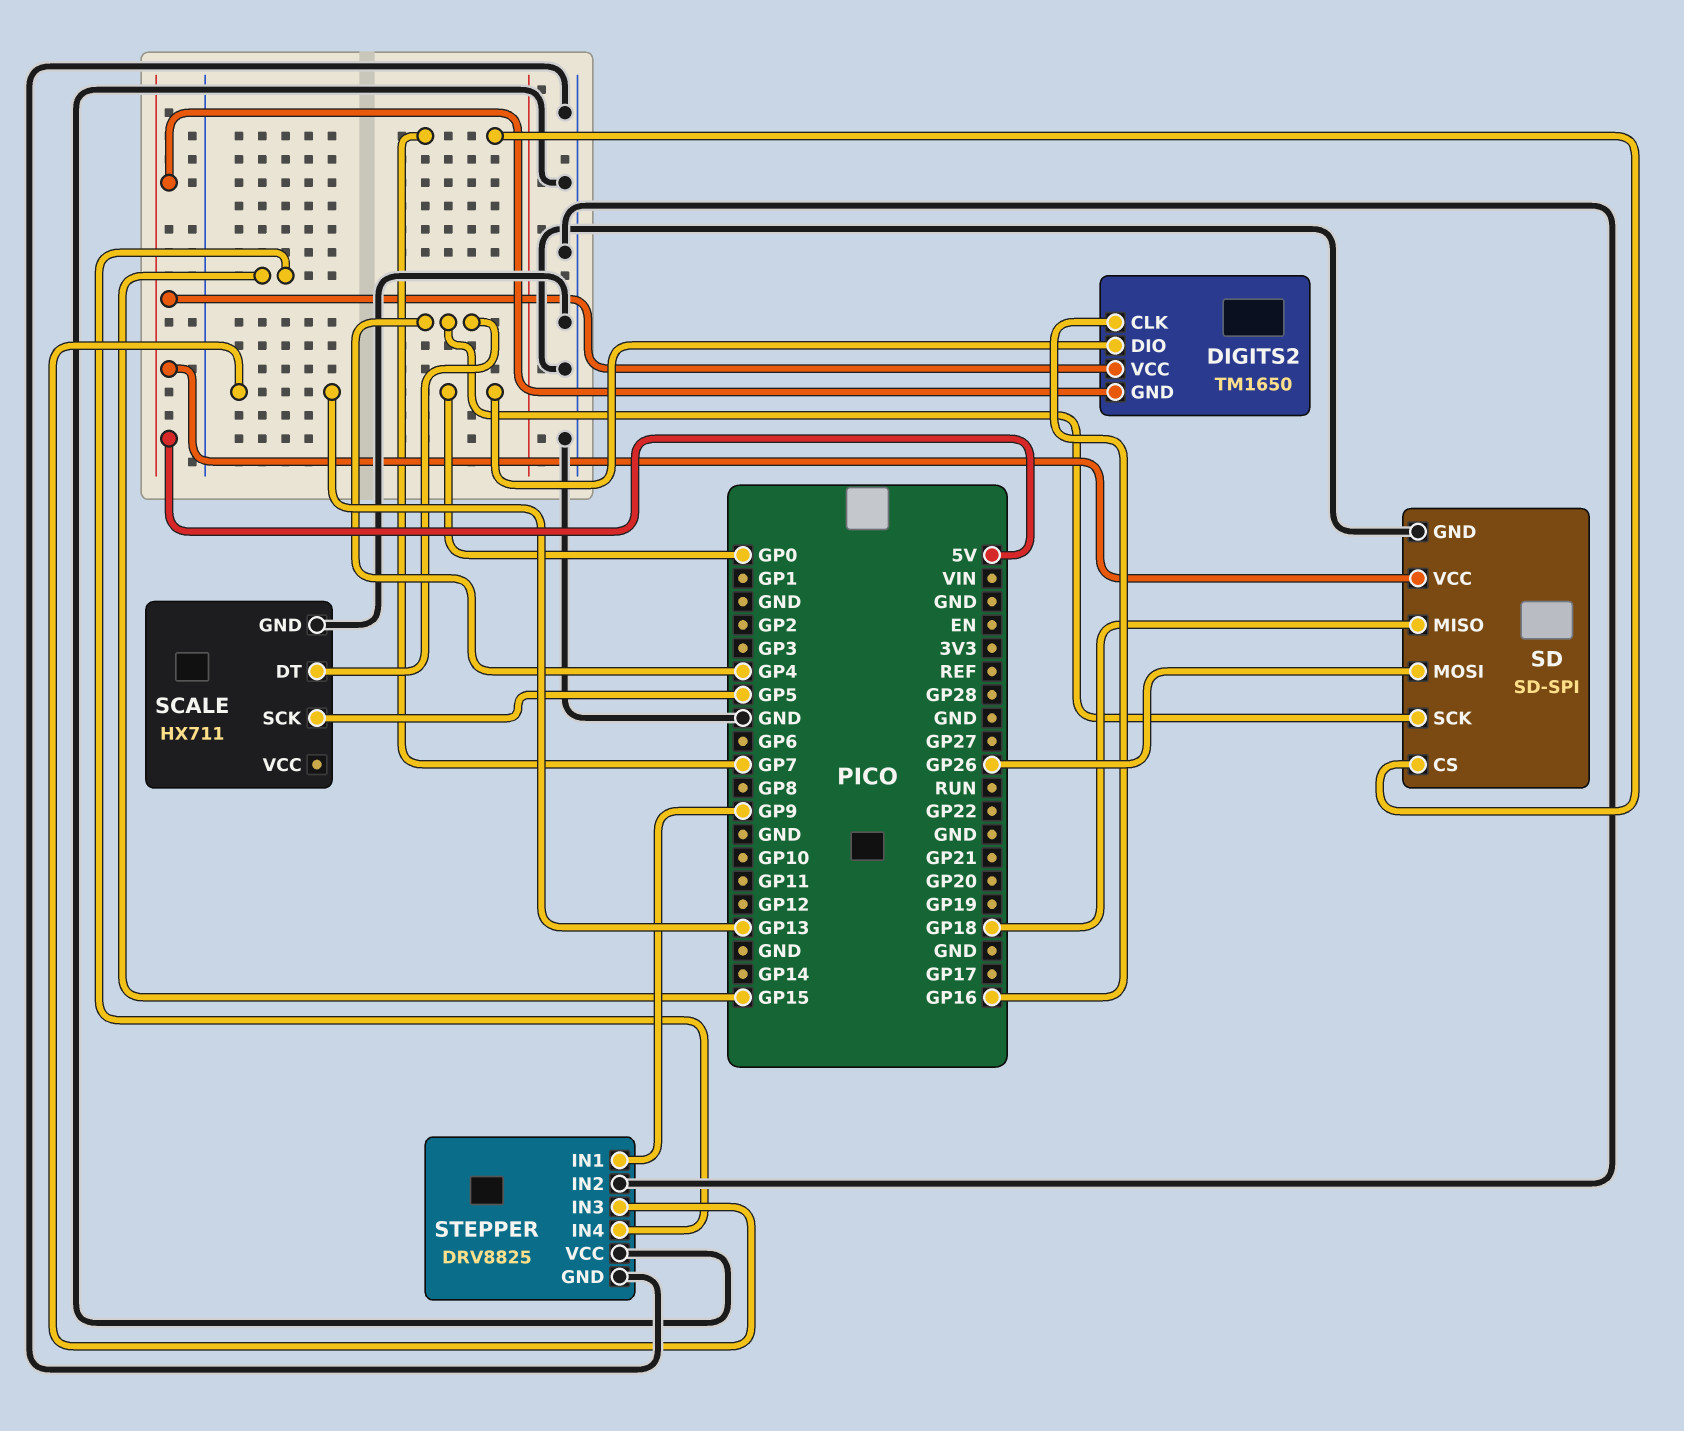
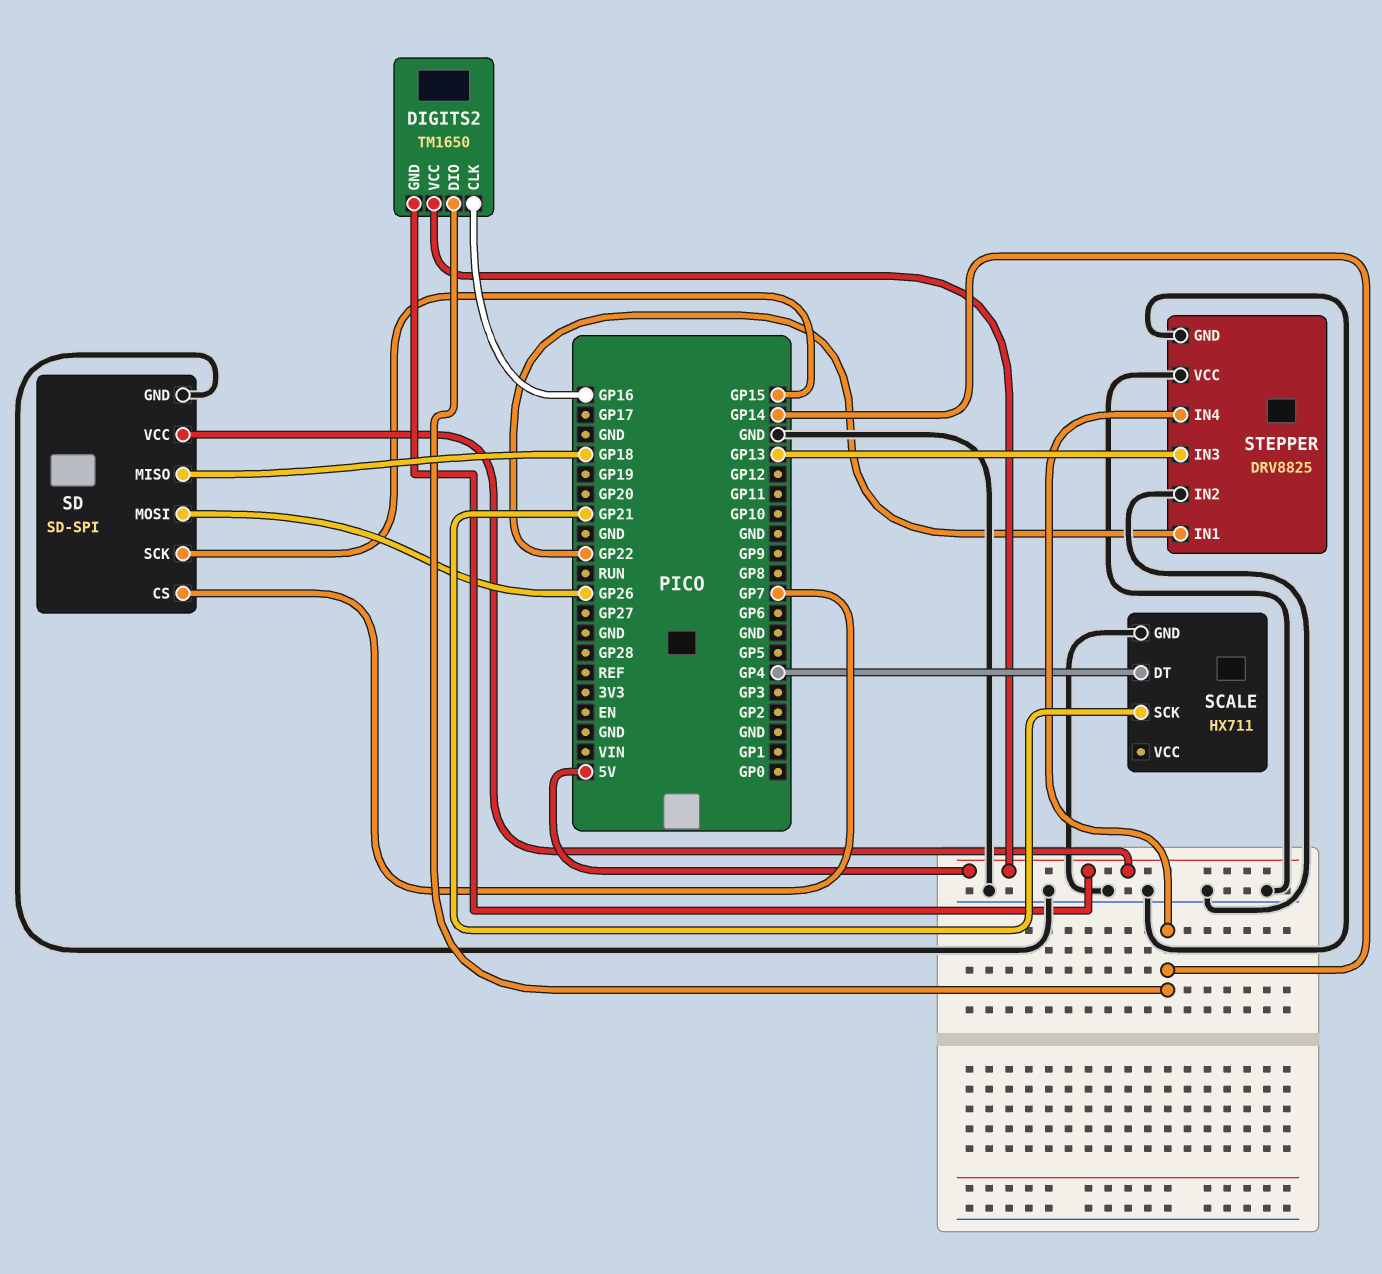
DIGITS2 pin DIO: GP0 -> GP14
SCALE pin SCK: GP5 -> GP21
SD pin SCK: GP4 -> GP15
STEPPER pin IN1: GP9 -> GP22
STEPPER pin IN4: GP15 -> GP14

